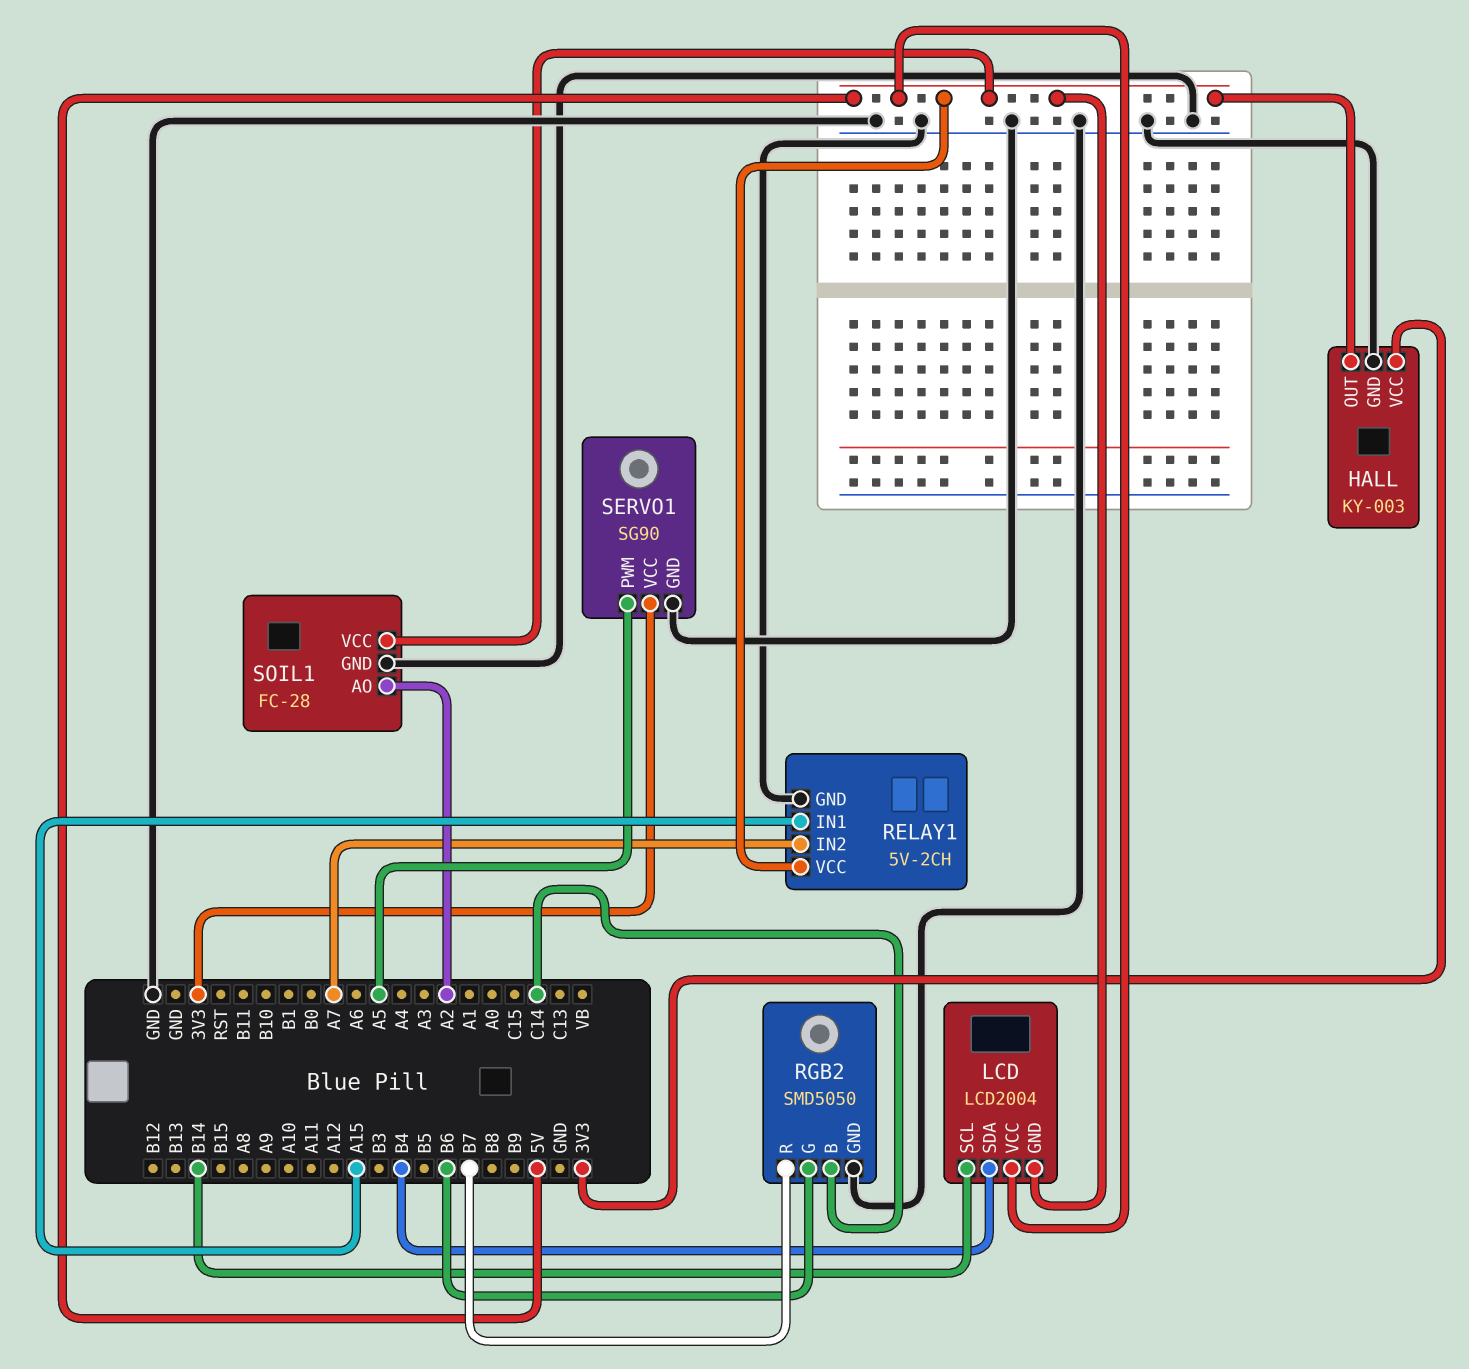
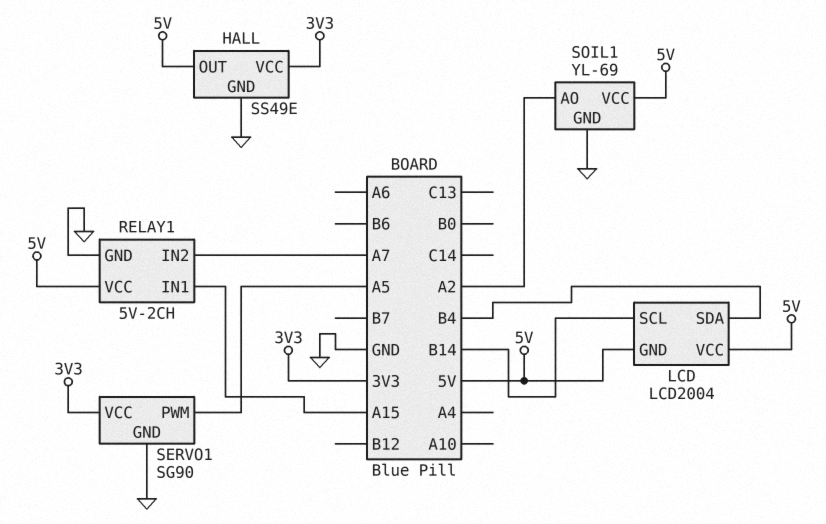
HALL: KY-003 -> SS49E
RGB2: SMD5050 -> none
RGB2 pin B: C14 -> none
RGB2 pin G: B6 -> none
RGB2 pin GND: GND -> none
RGB2 pin R: B7 -> none
SOIL1: FC-28 -> YL-69

